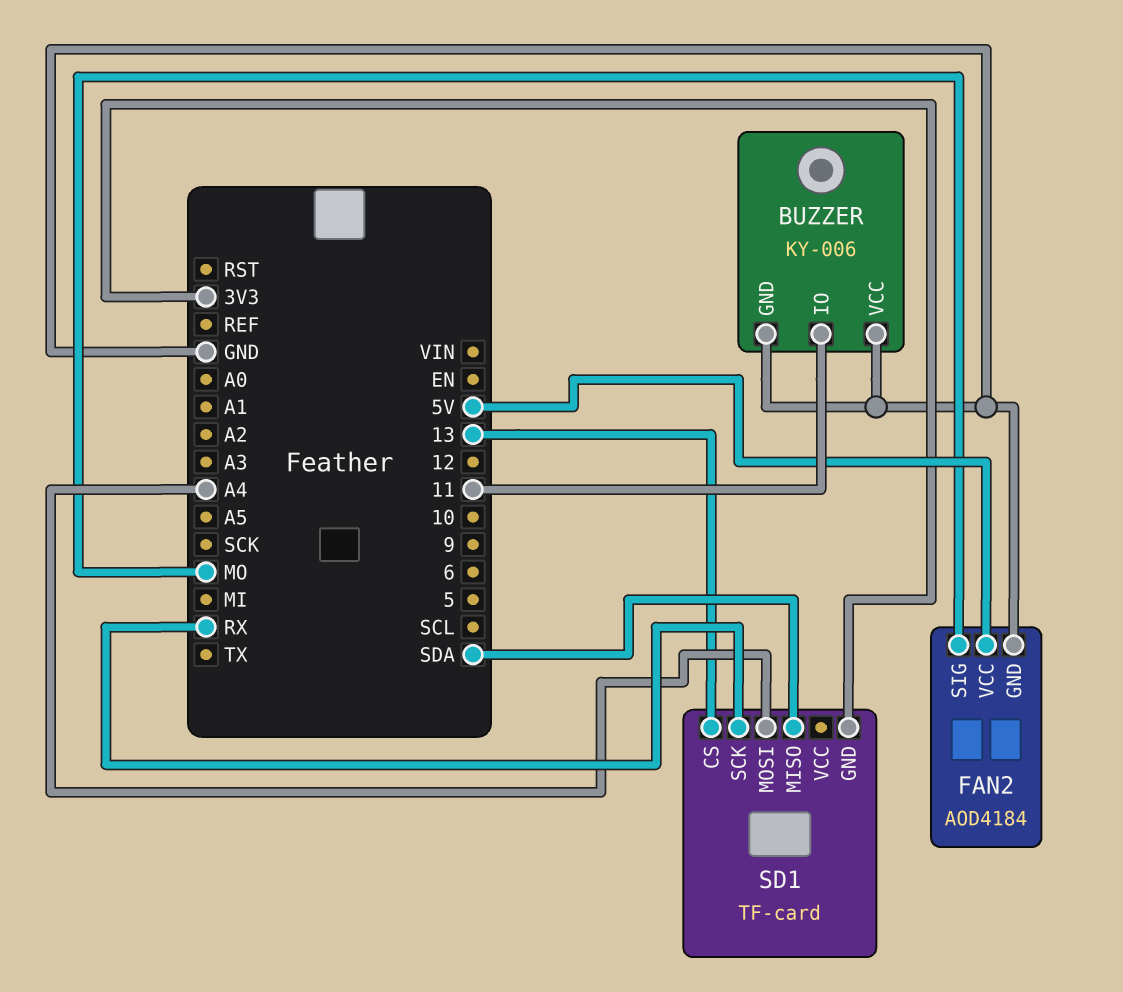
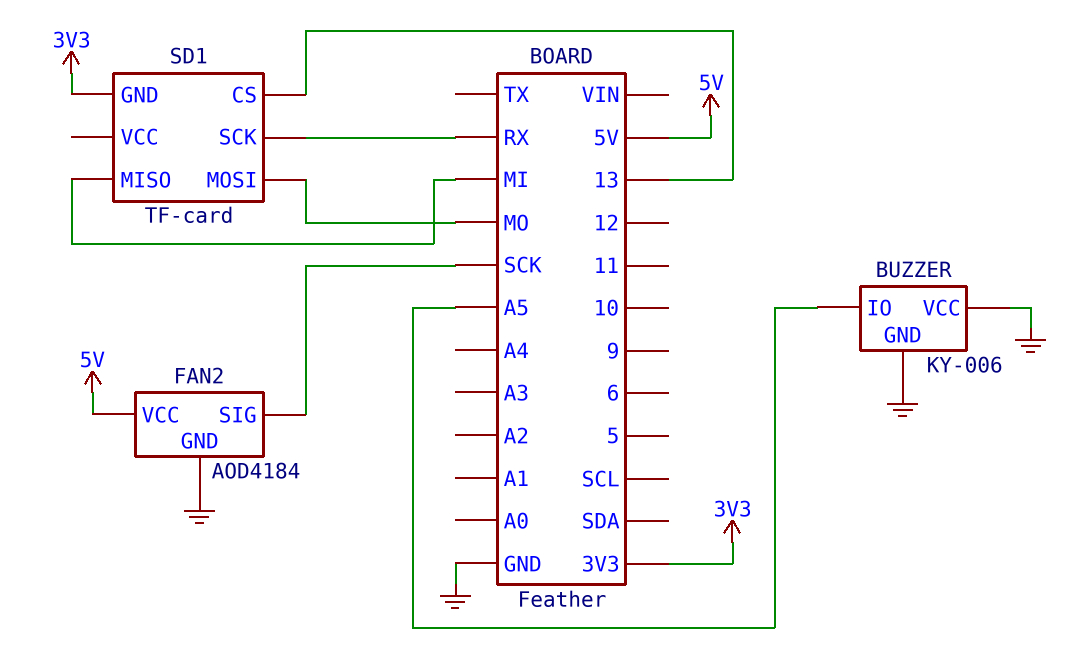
BUZZER pin IO: 11 -> A5
FAN2 pin SIG: MO -> SCK
SD1 pin MISO: SDA -> MI
SD1 pin MOSI: A4 -> MO

